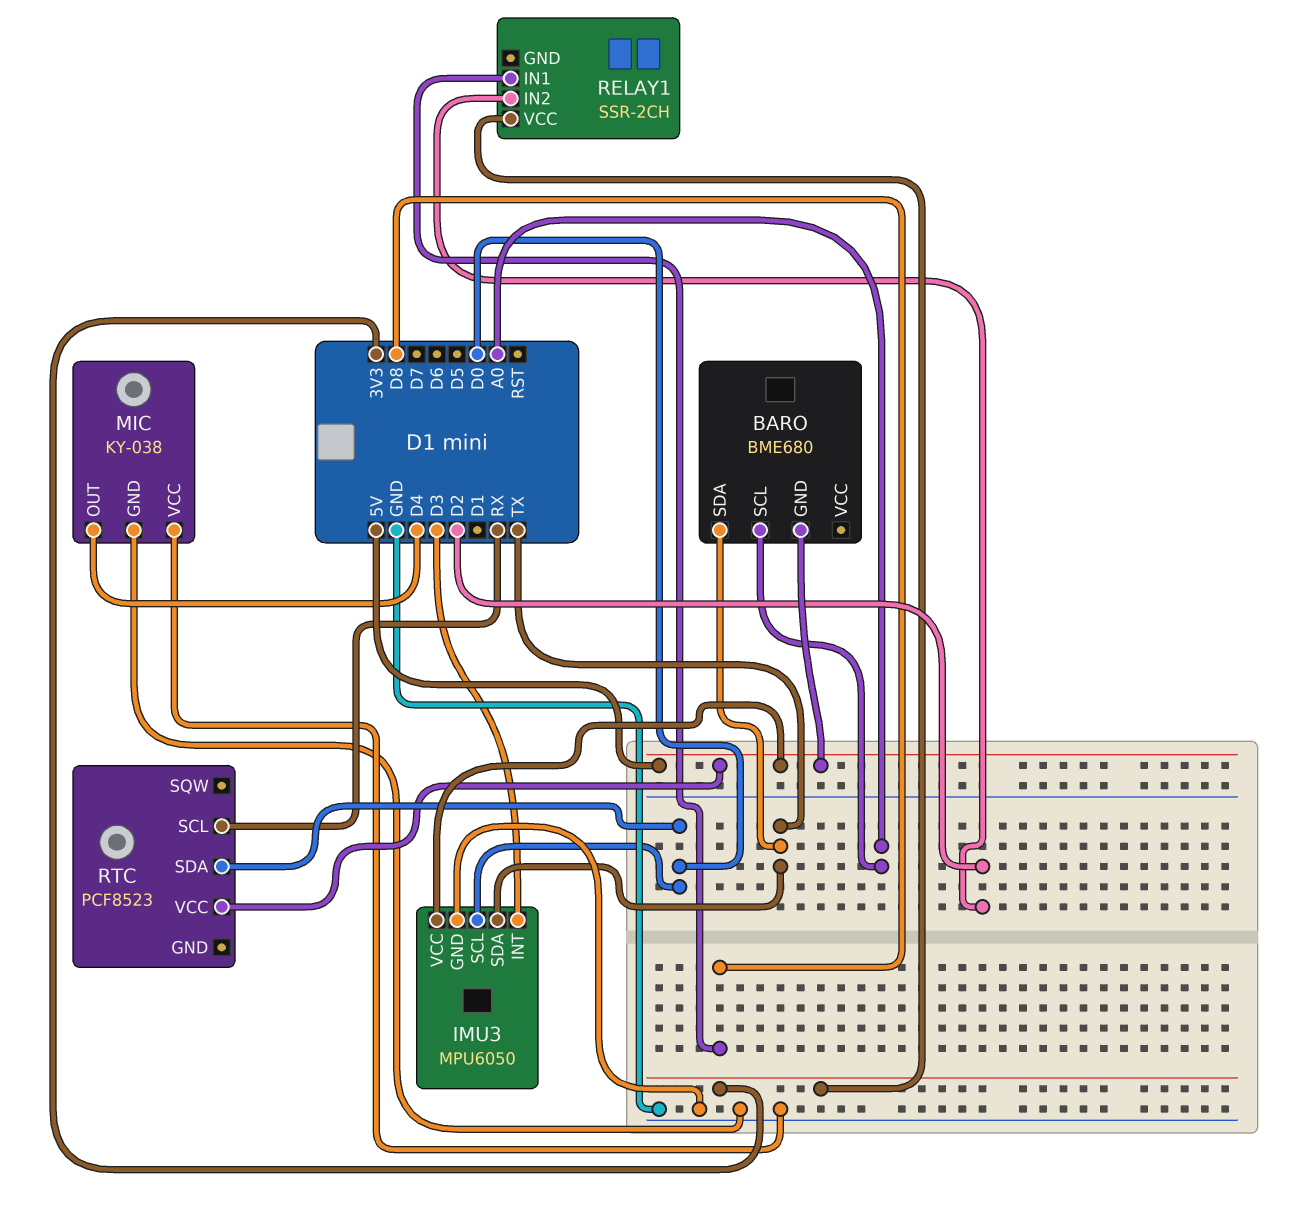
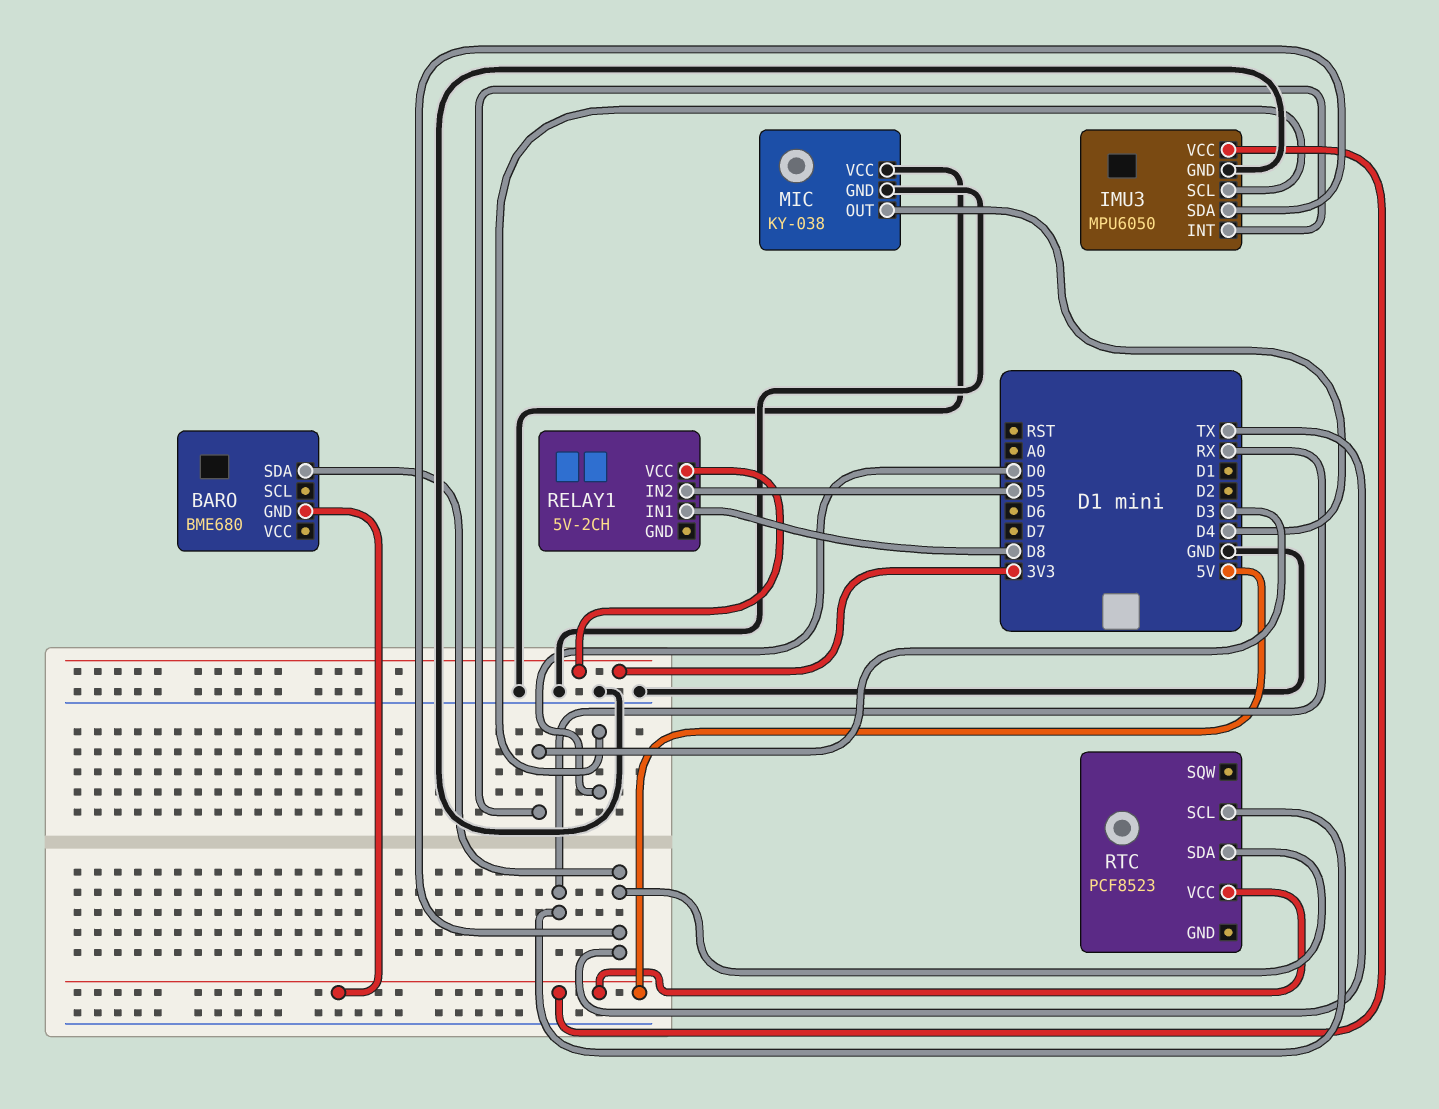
BARO pin SCL: A0 -> none
RELAY1: SSR-2CH -> 5V-2CH
RELAY1 pin IN2: D2 -> D5
RTC pin SDA: D0 -> TX

